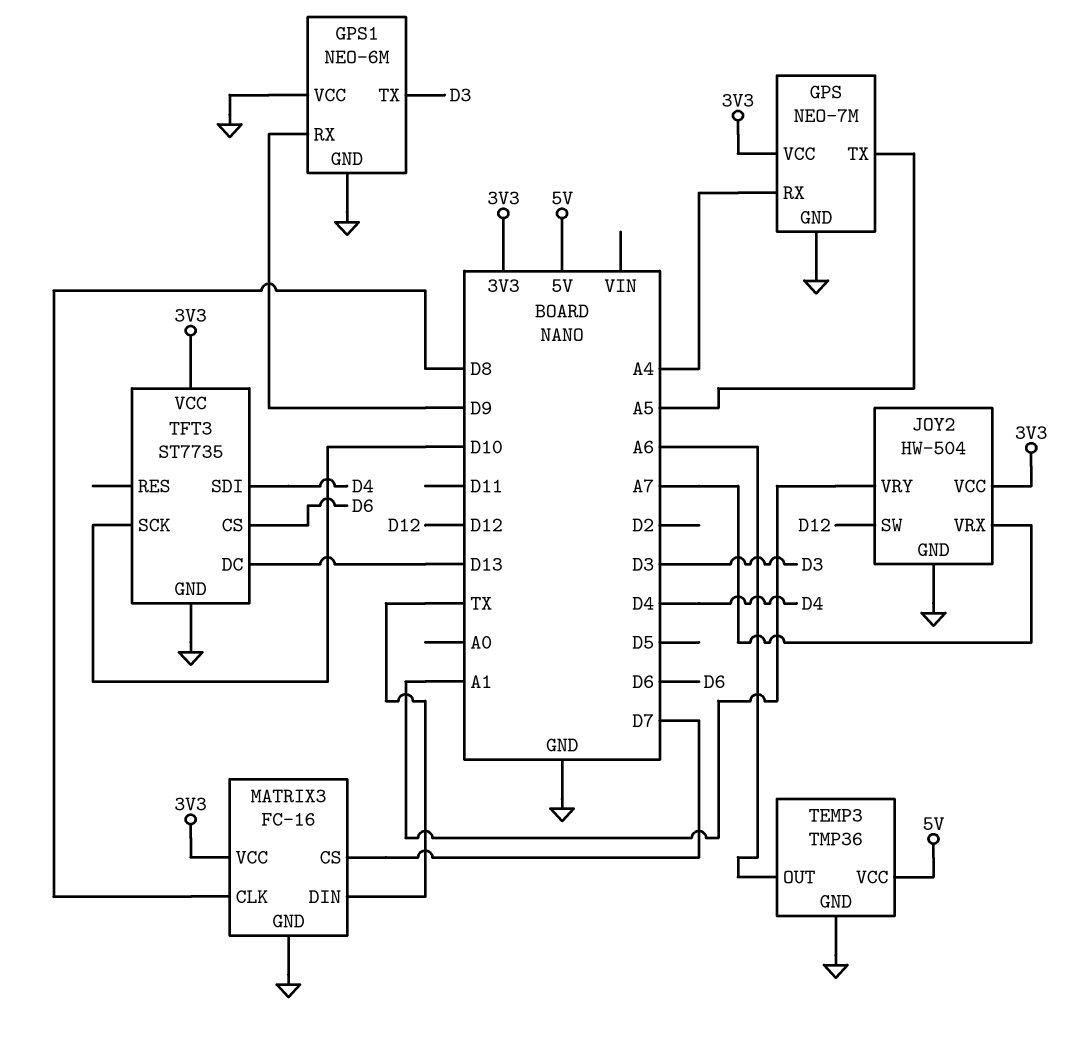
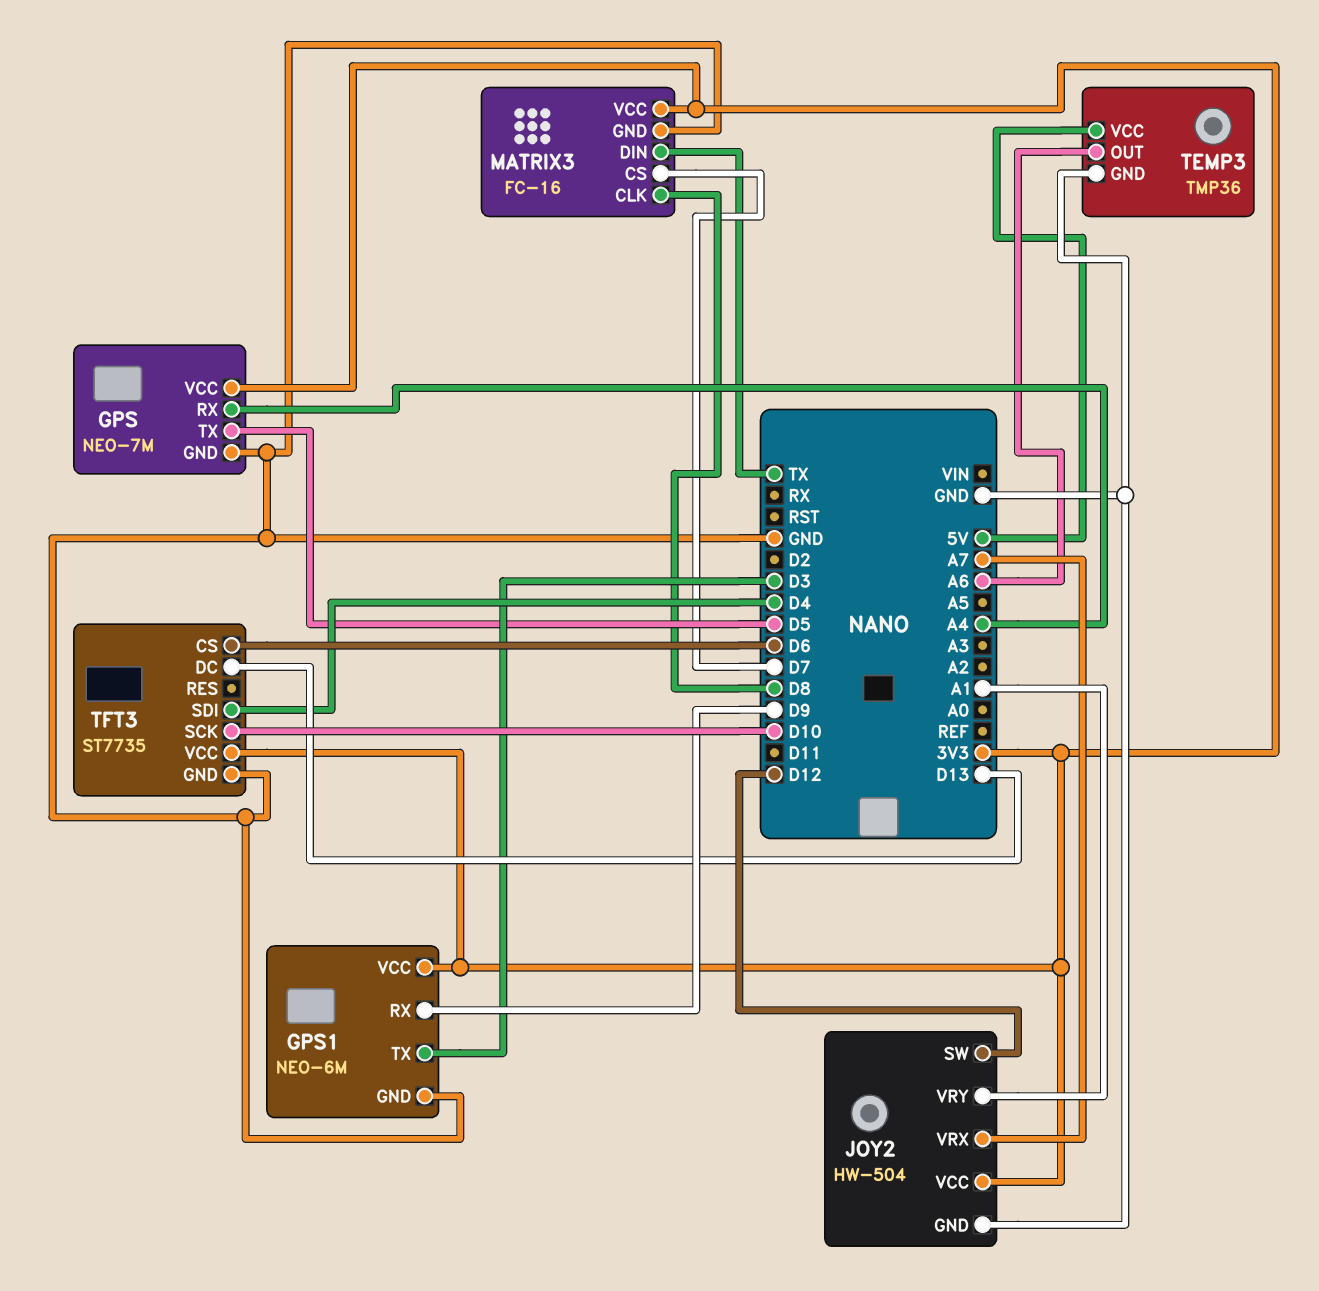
GPS pin TX: A5 -> D5
GPS1 pin VCC: GND -> 3V3

